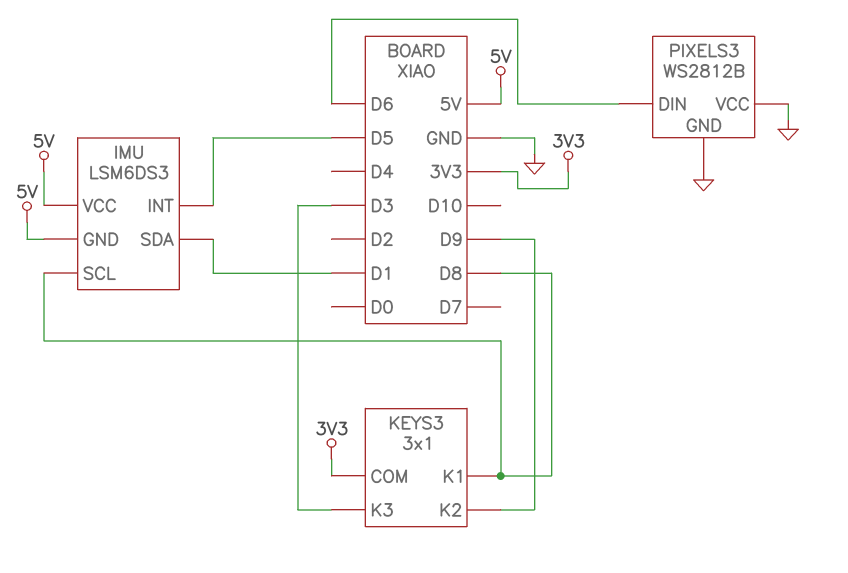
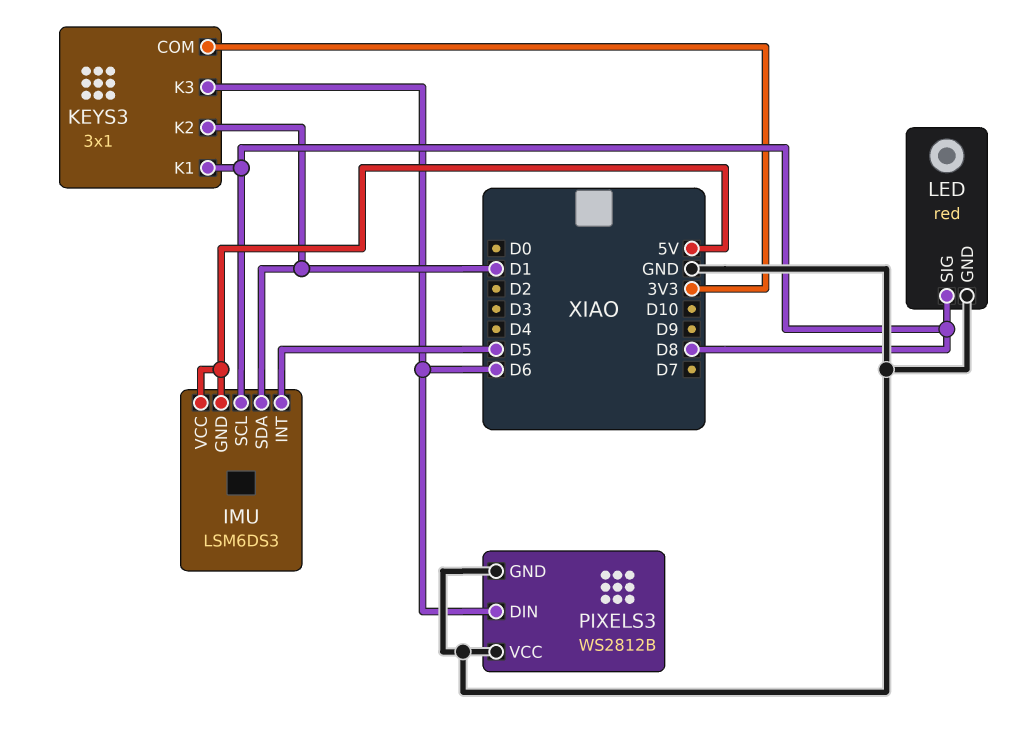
KEYS3 pin K2: D9 -> D1
KEYS3 pin K3: D3 -> D6
LED: none -> red
LED pin GND: none -> GND
LED pin SIG: none -> D8

